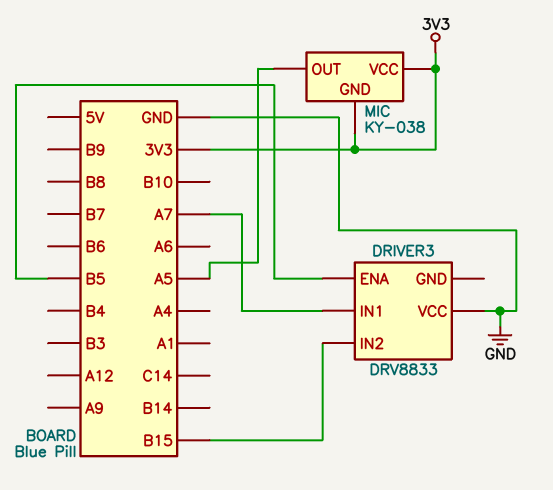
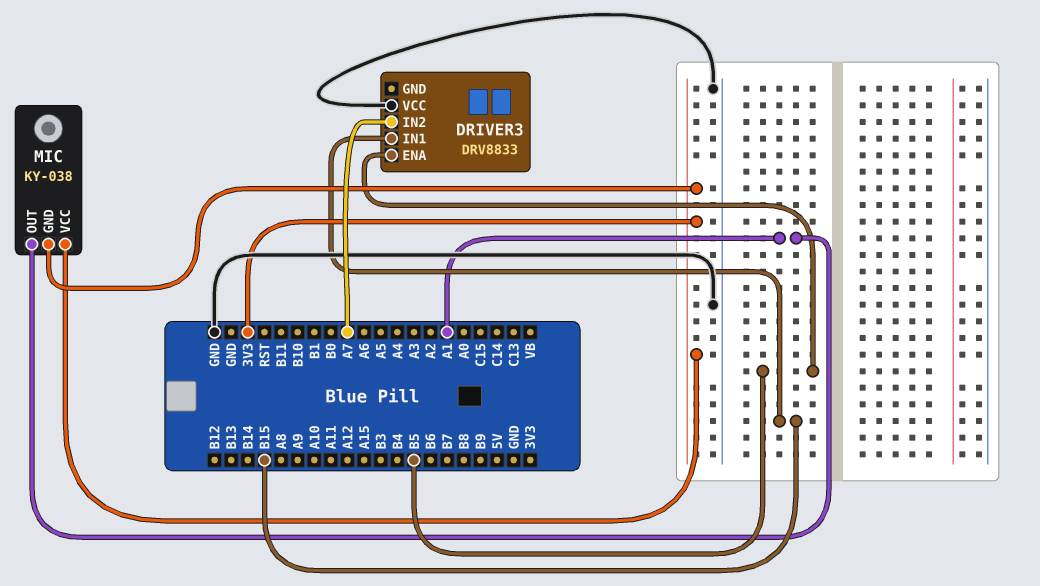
DRIVER3 pin IN1: A7 -> B15
DRIVER3 pin IN2: B15 -> A7
MIC pin OUT: A5 -> A1

